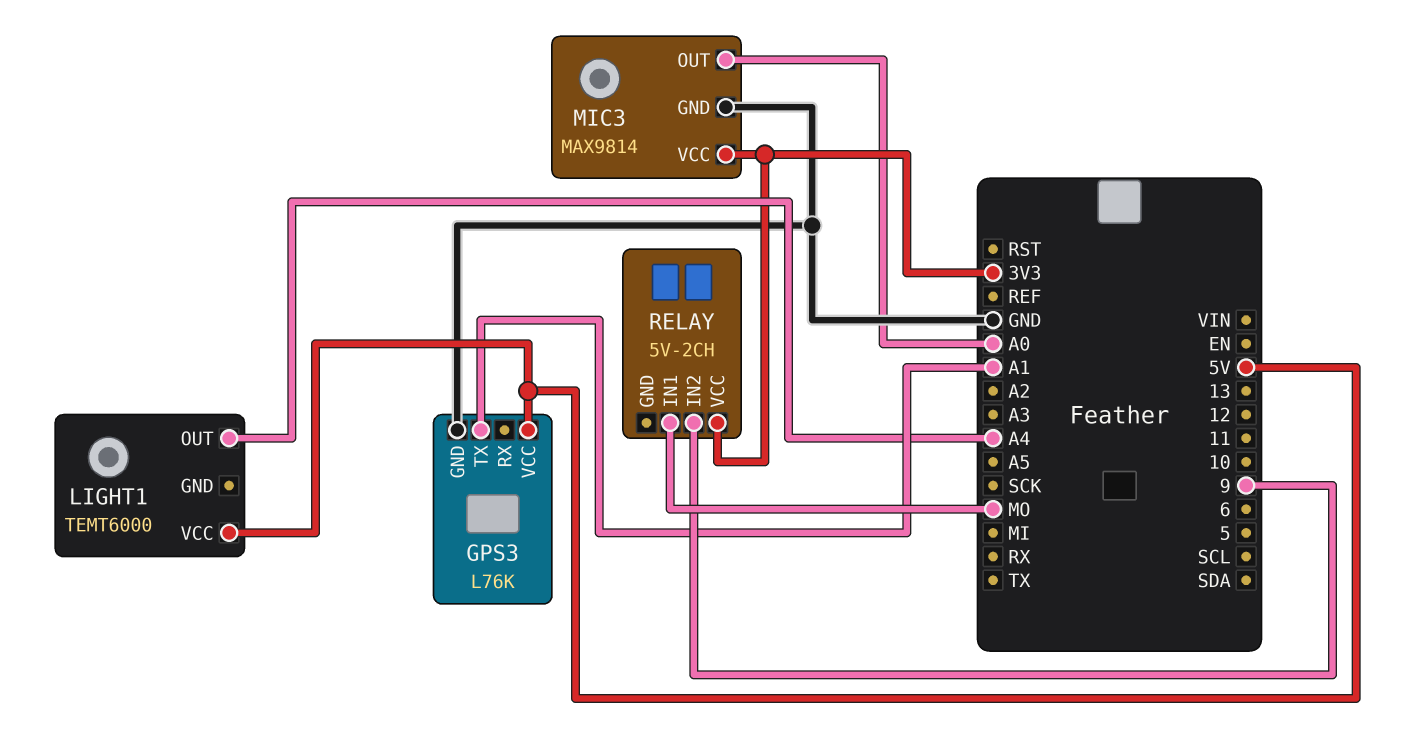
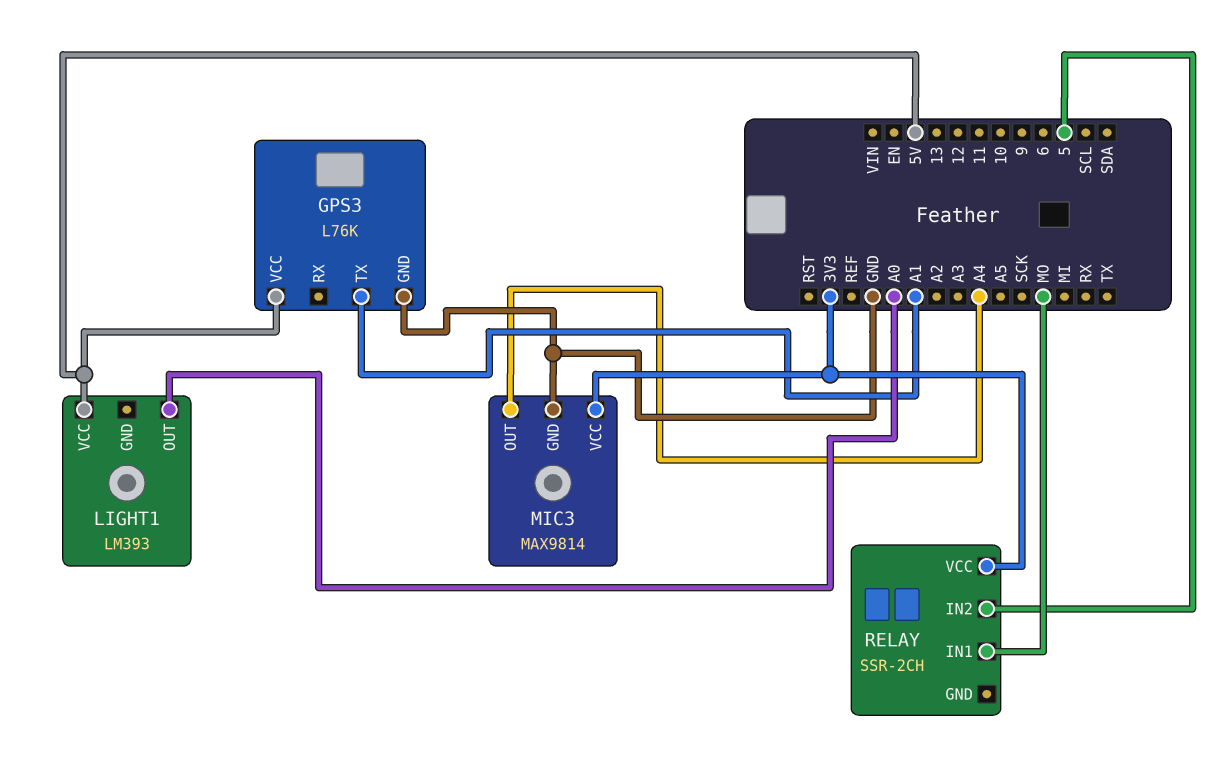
LIGHT1: TEMT6000 -> LM393
LIGHT1 pin OUT: A4 -> A0
MIC3 pin OUT: A0 -> A4
RELAY: 5V-2CH -> SSR-2CH
RELAY pin IN2: 9 -> 5

